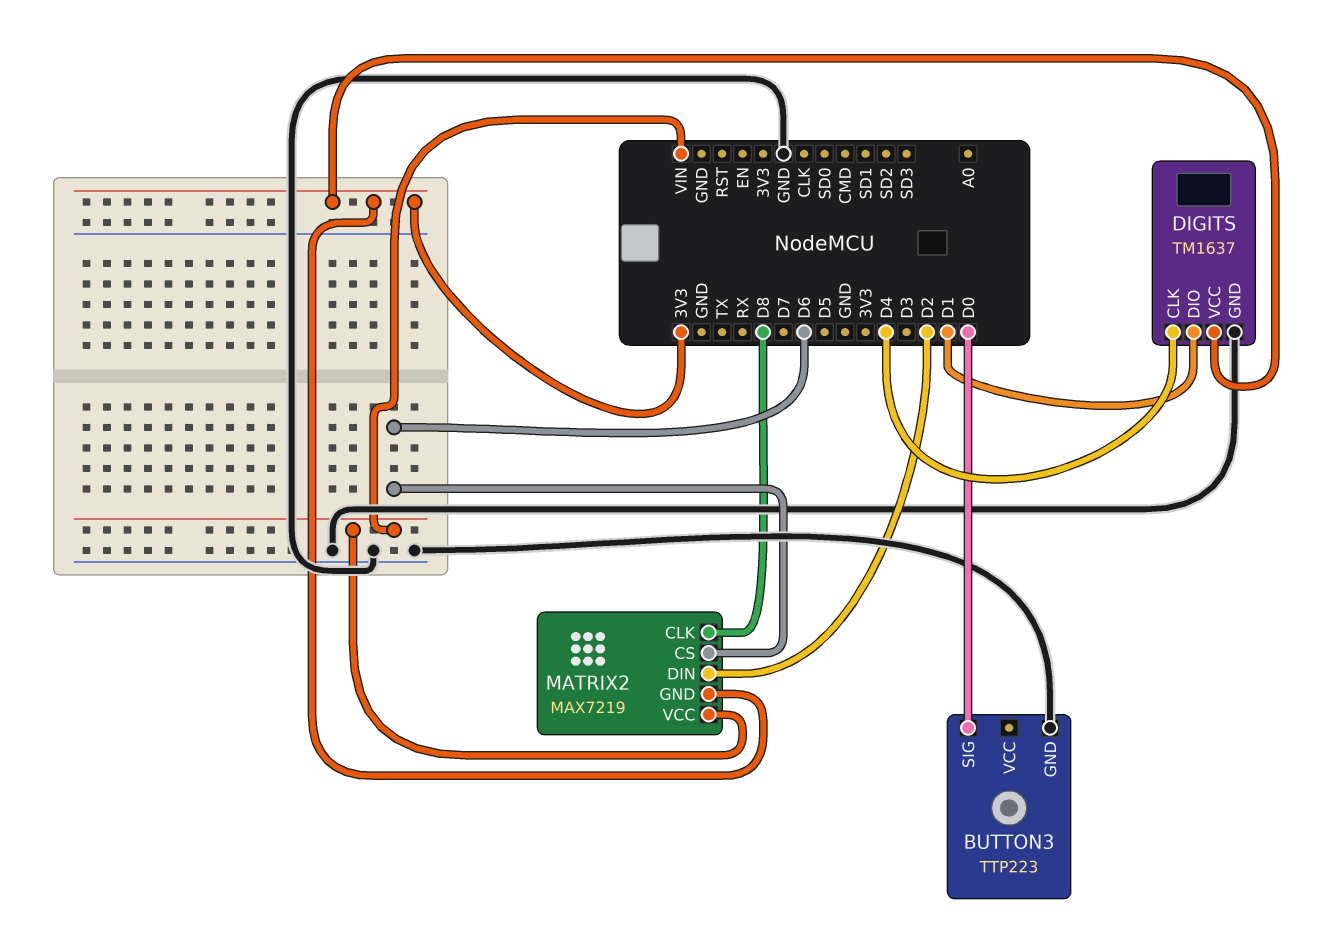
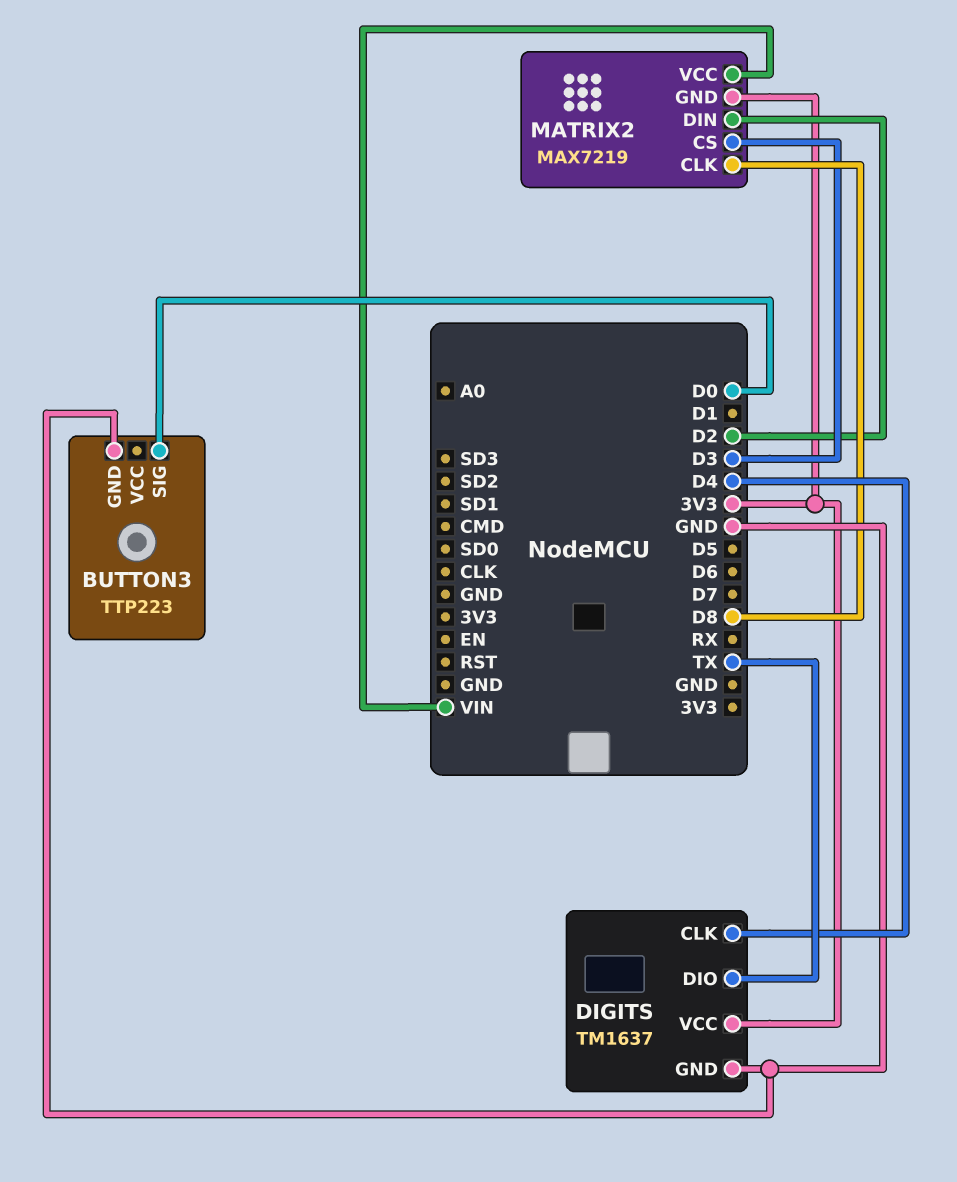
DIGITS pin DIO: D1 -> TX
MATRIX2 pin CS: D6 -> D3

